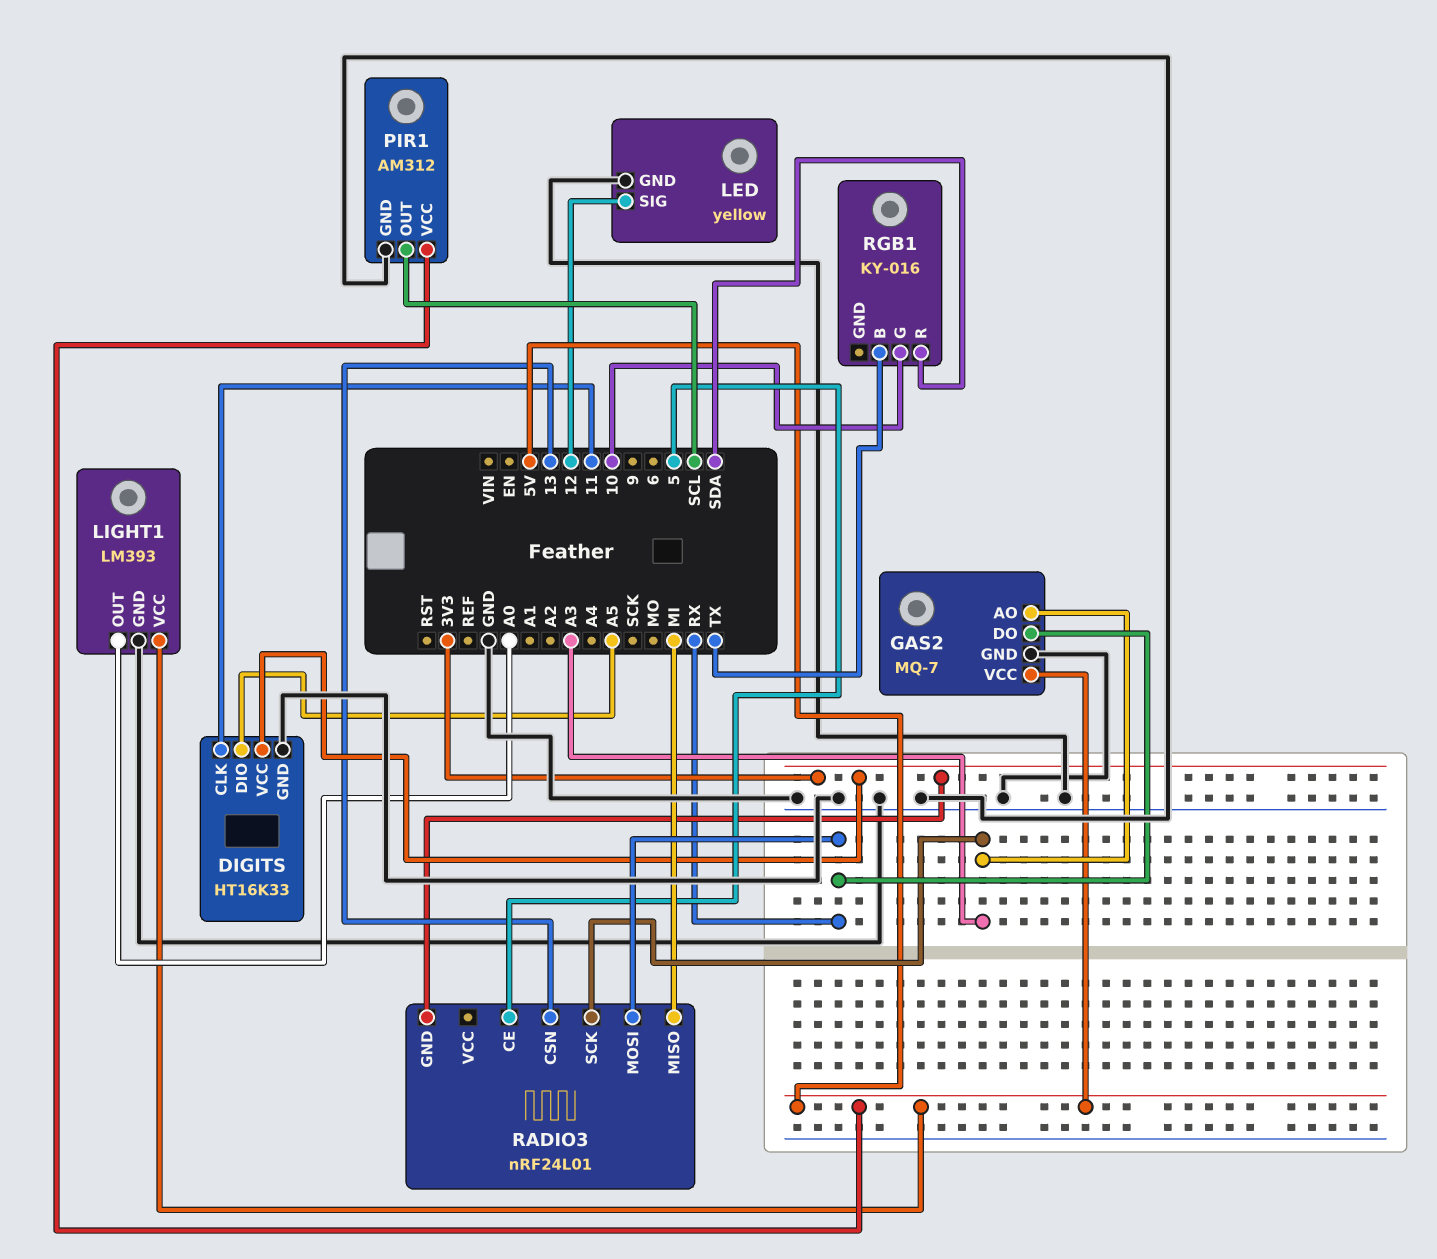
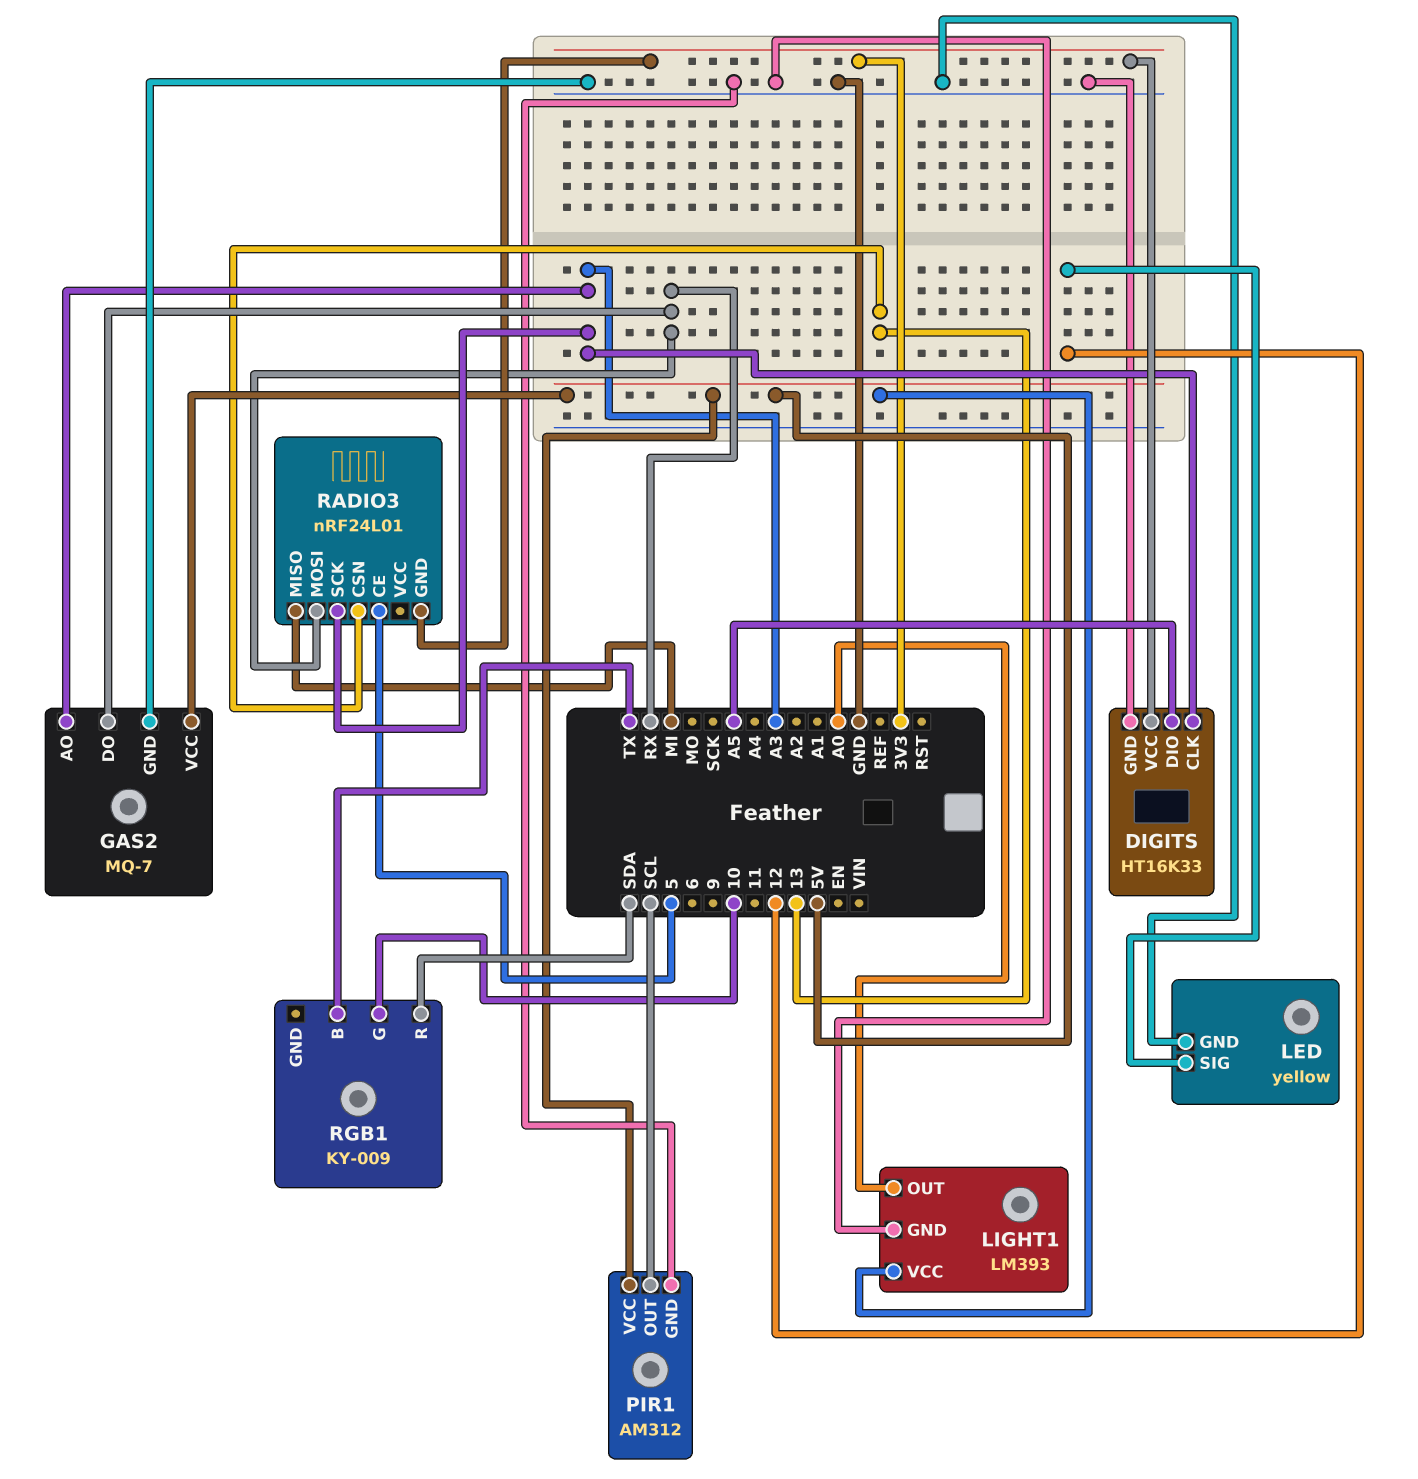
DIGITS pin CLK: 11 -> A3
RGB1: KY-016 -> KY-009

